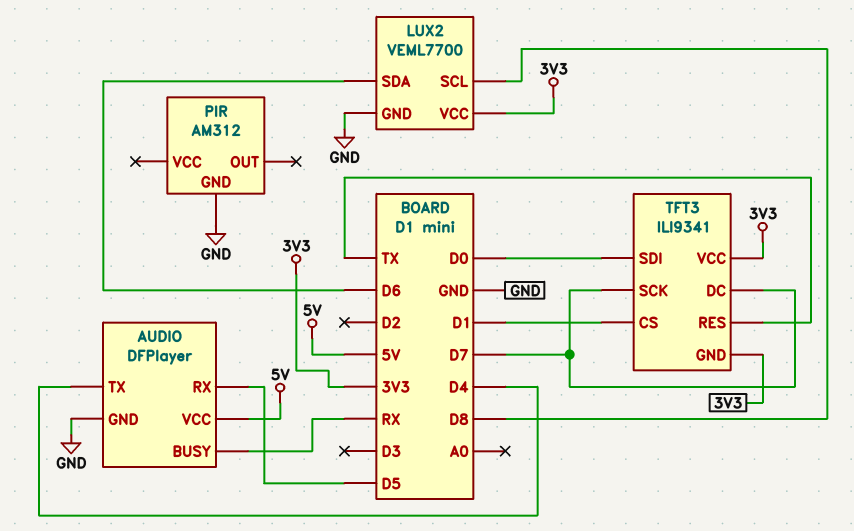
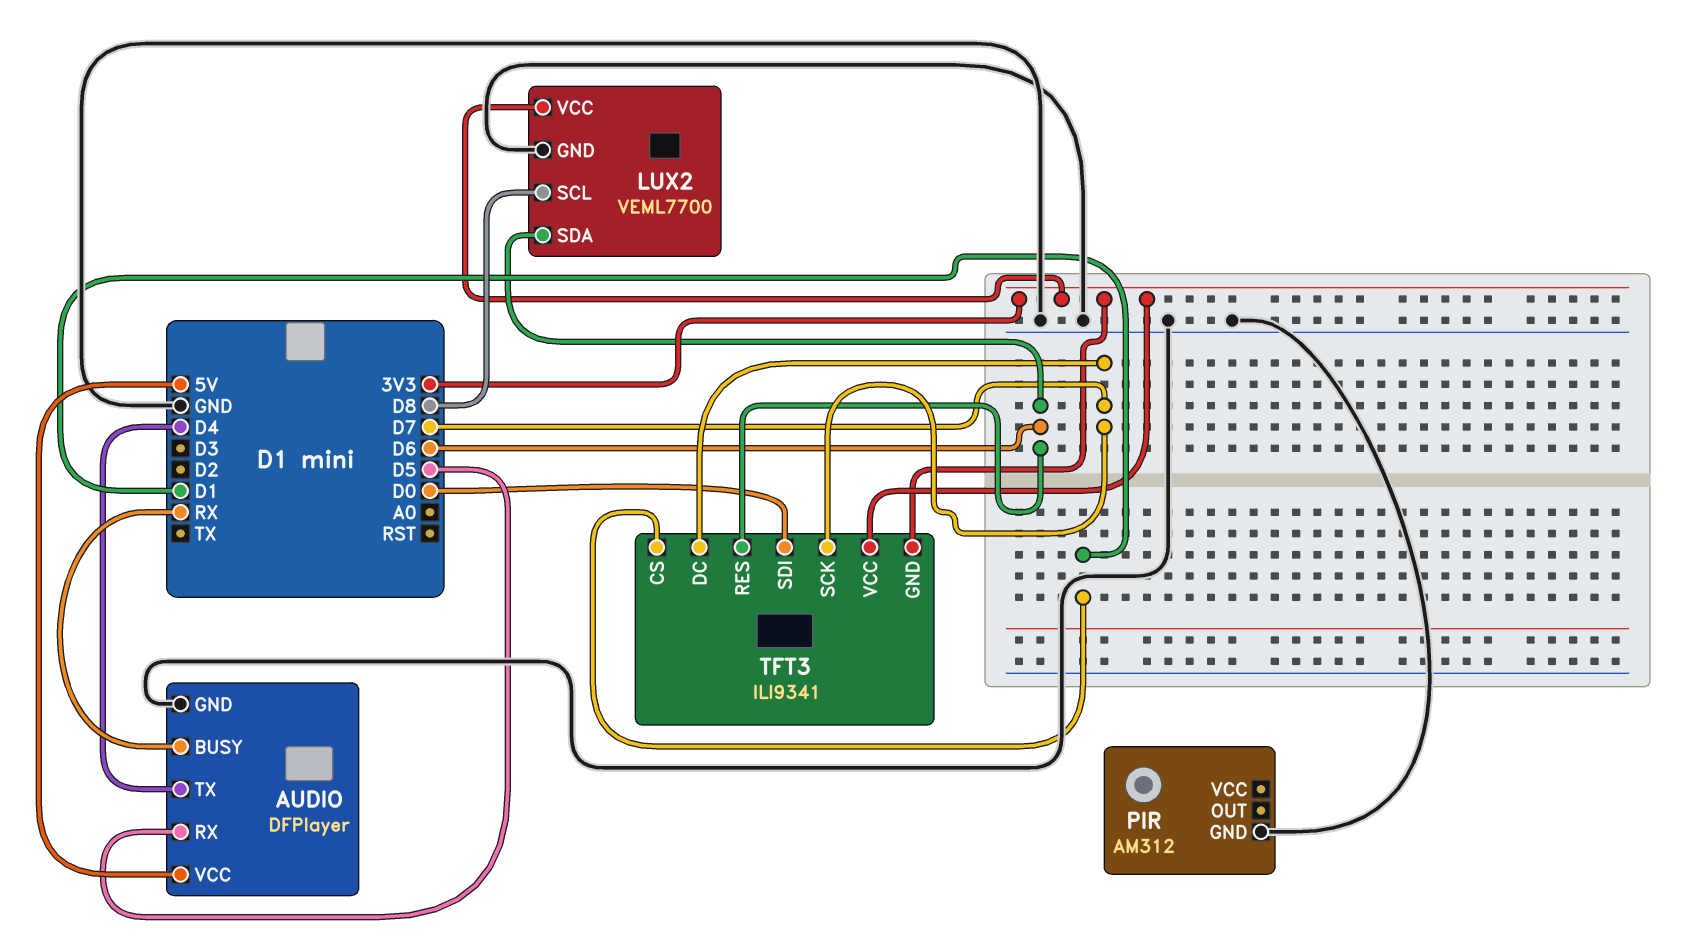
TFT3 pin RES: TX -> D6

